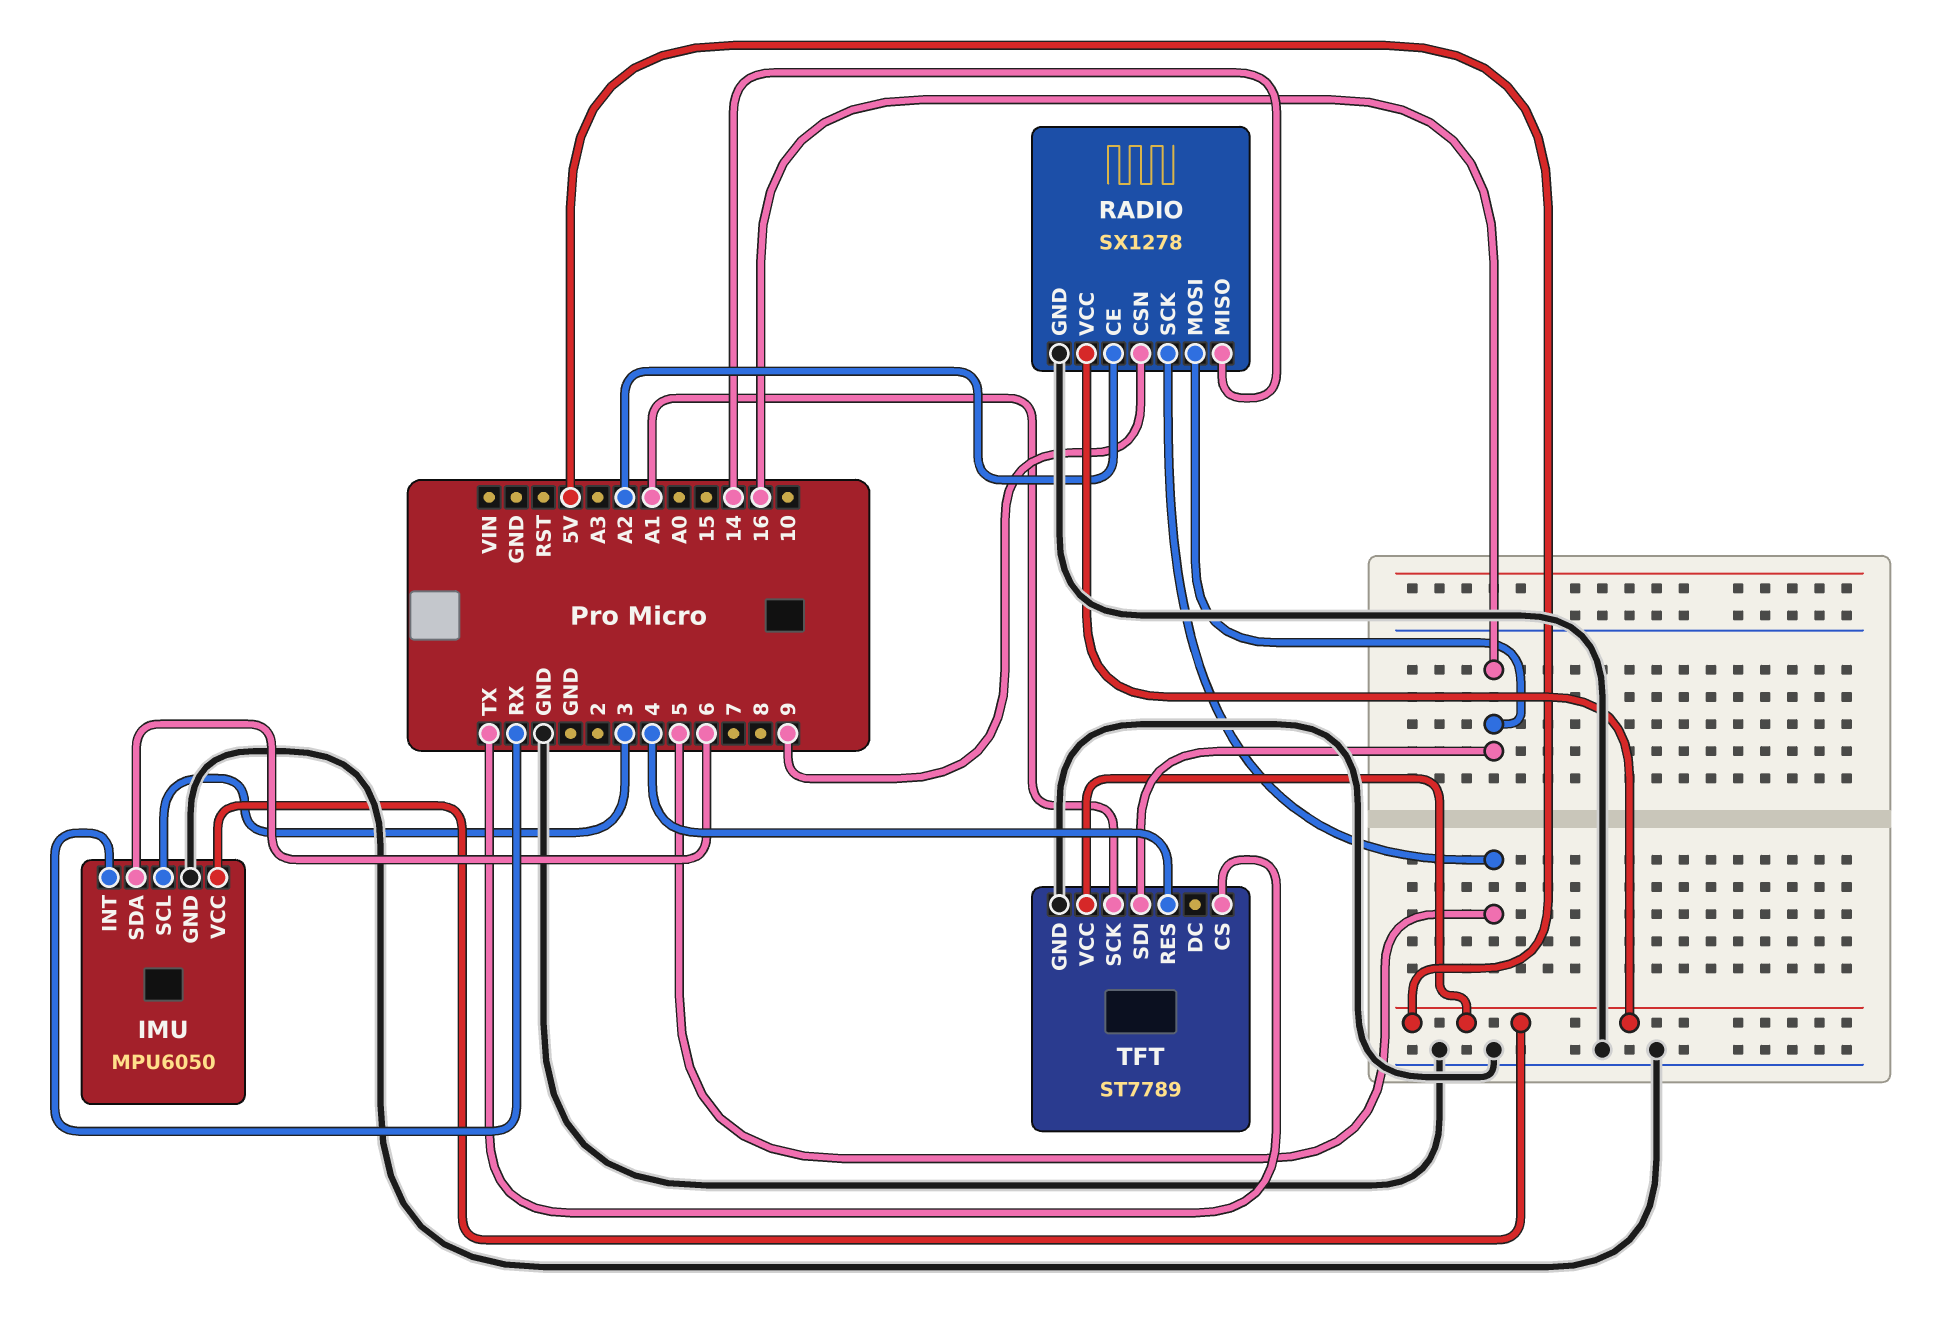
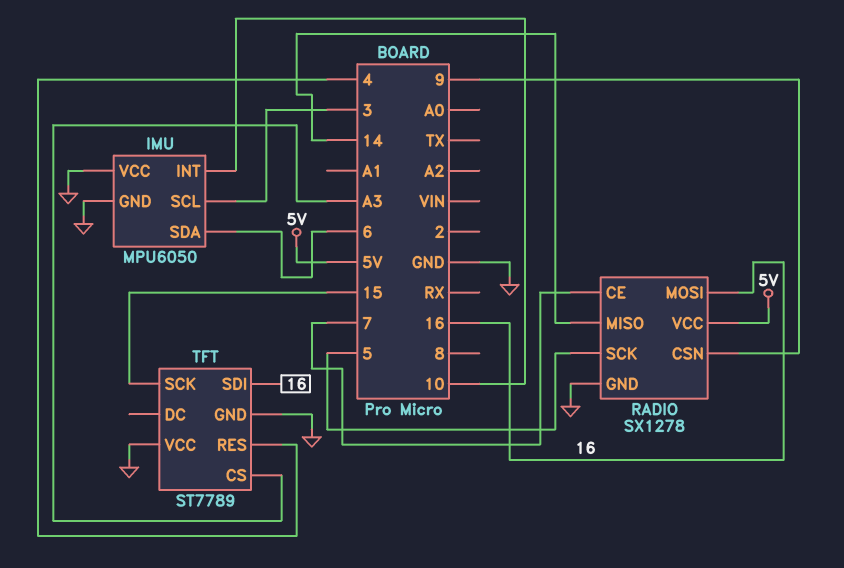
IMU pin INT: RX -> 10
IMU pin VCC: 5V -> GND
RADIO pin CE: A2 -> 7
TFT pin CS: TX -> A3
TFT pin SCK: A1 -> 15
TFT pin VCC: 5V -> GND

